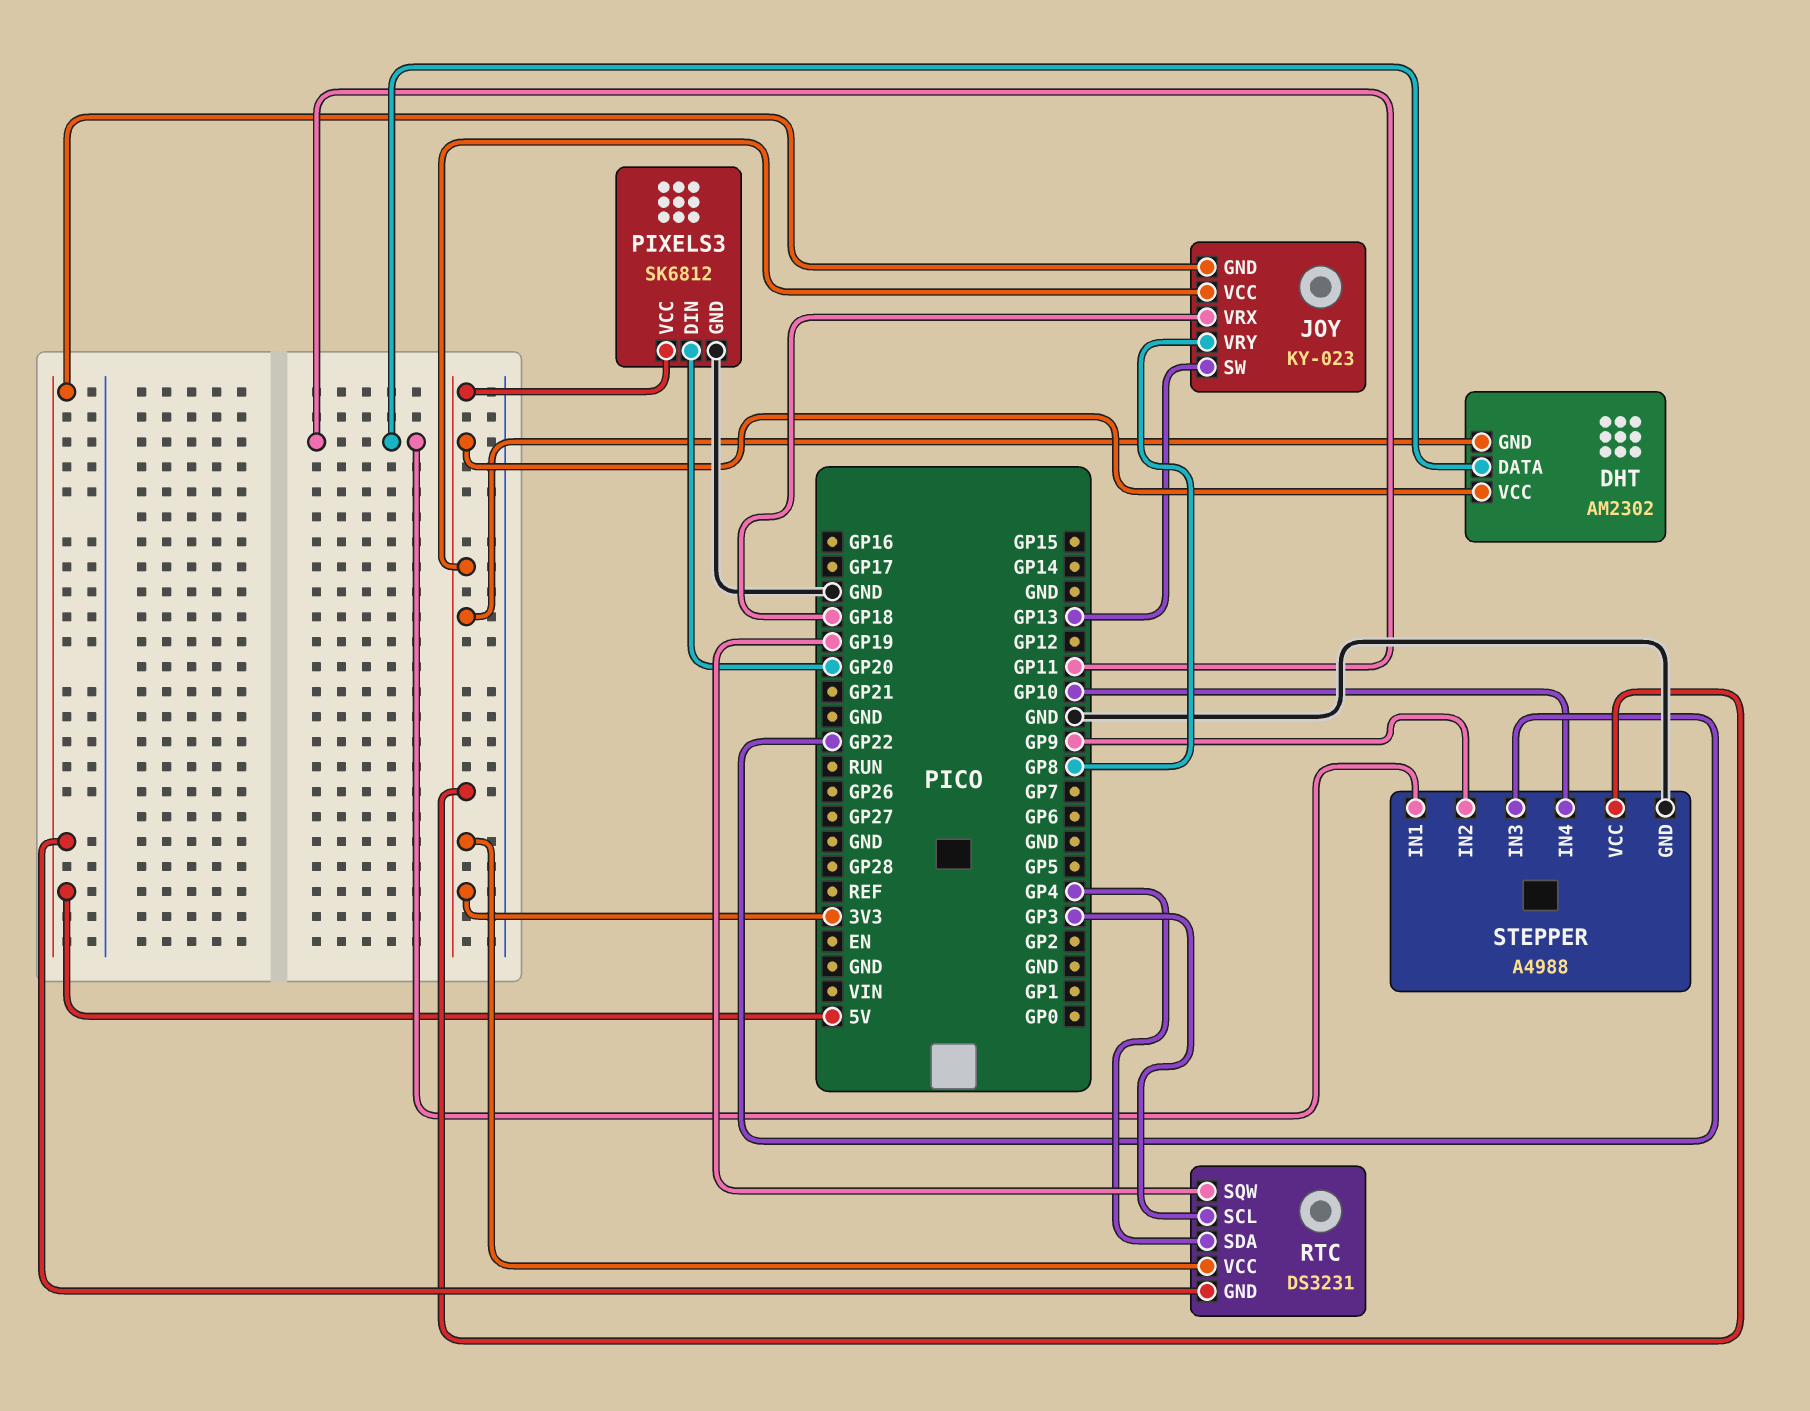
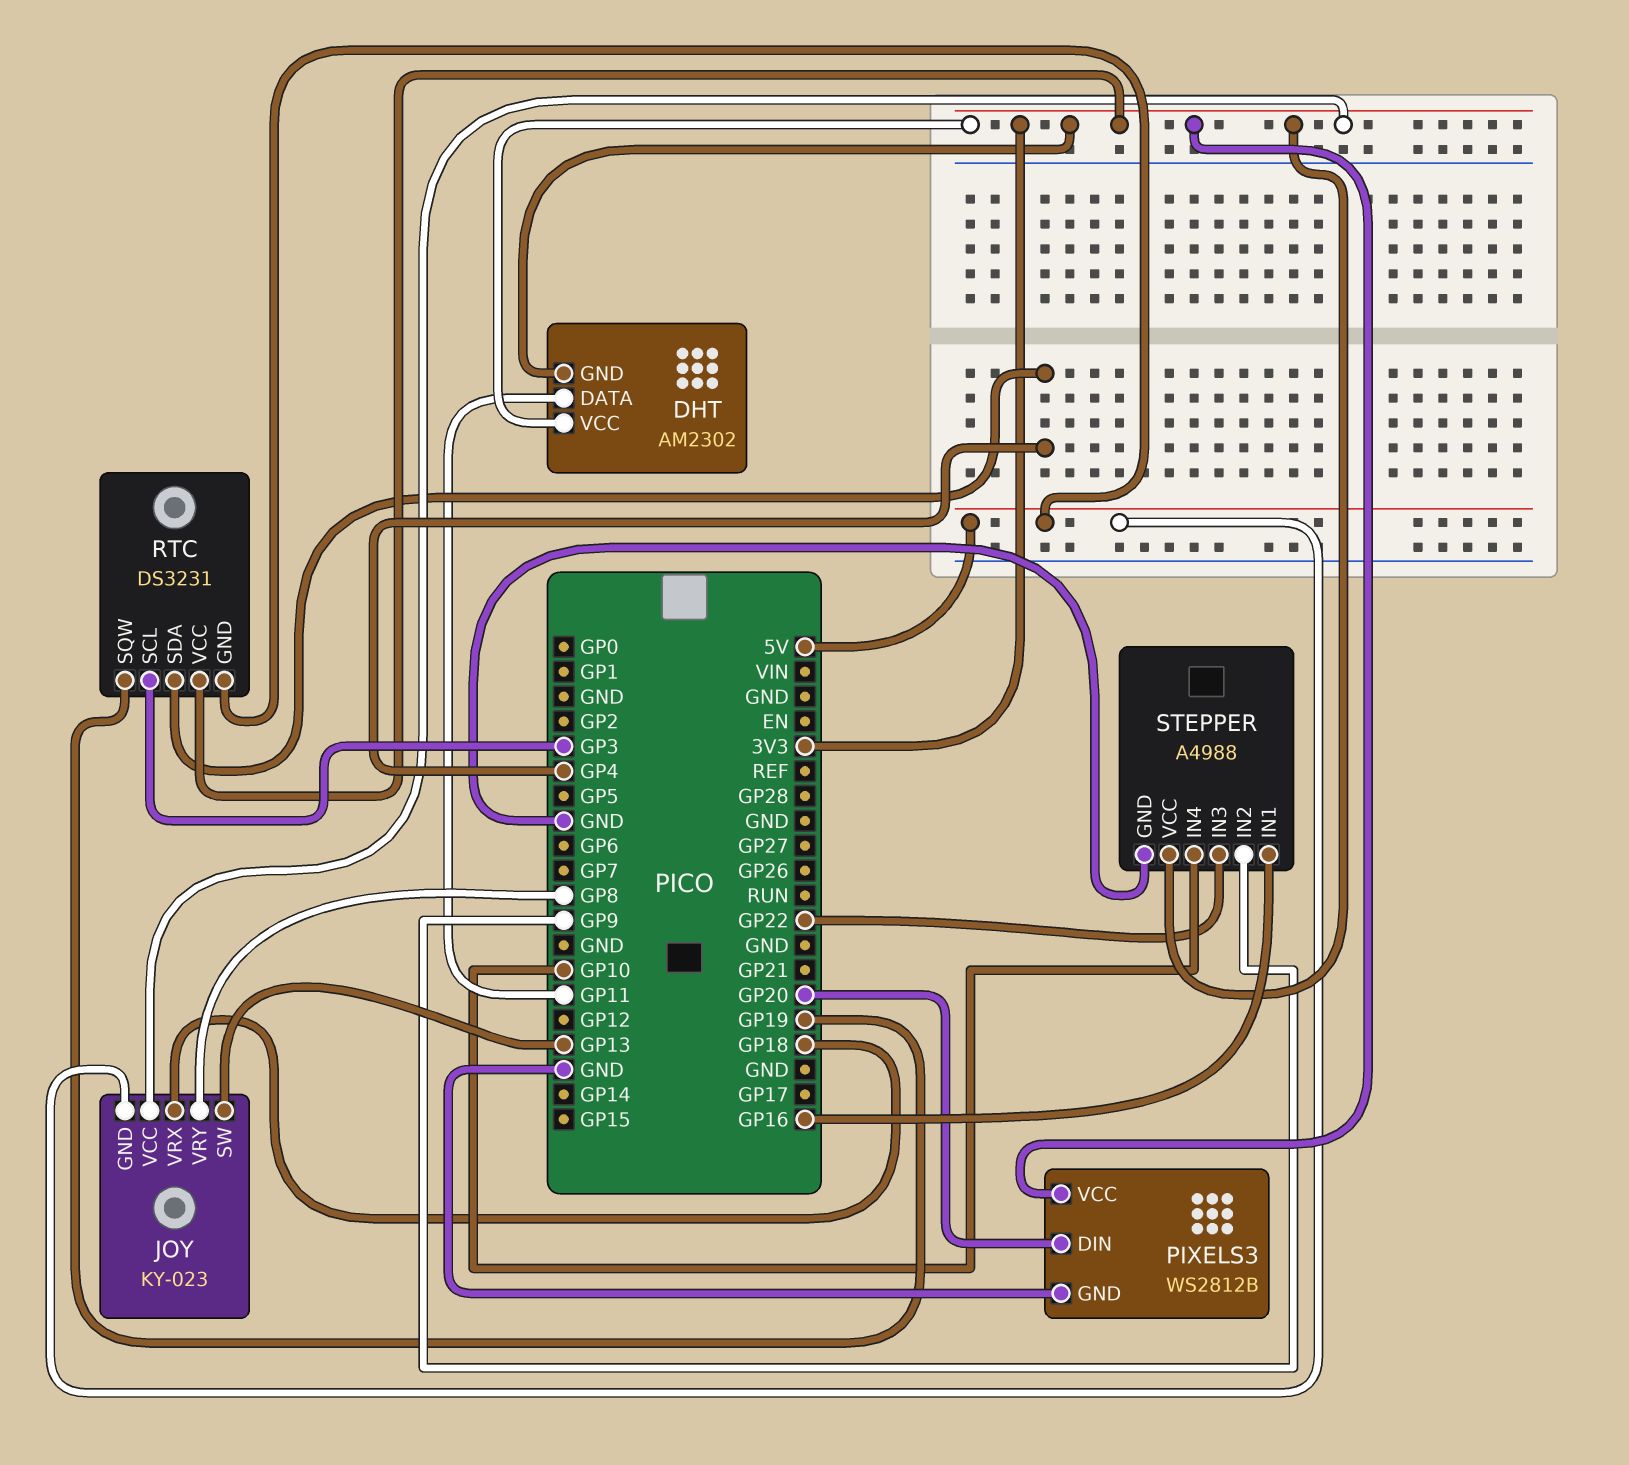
PIXELS3: SK6812 -> WS2812B
STEPPER pin IN1: GP11 -> GP16

